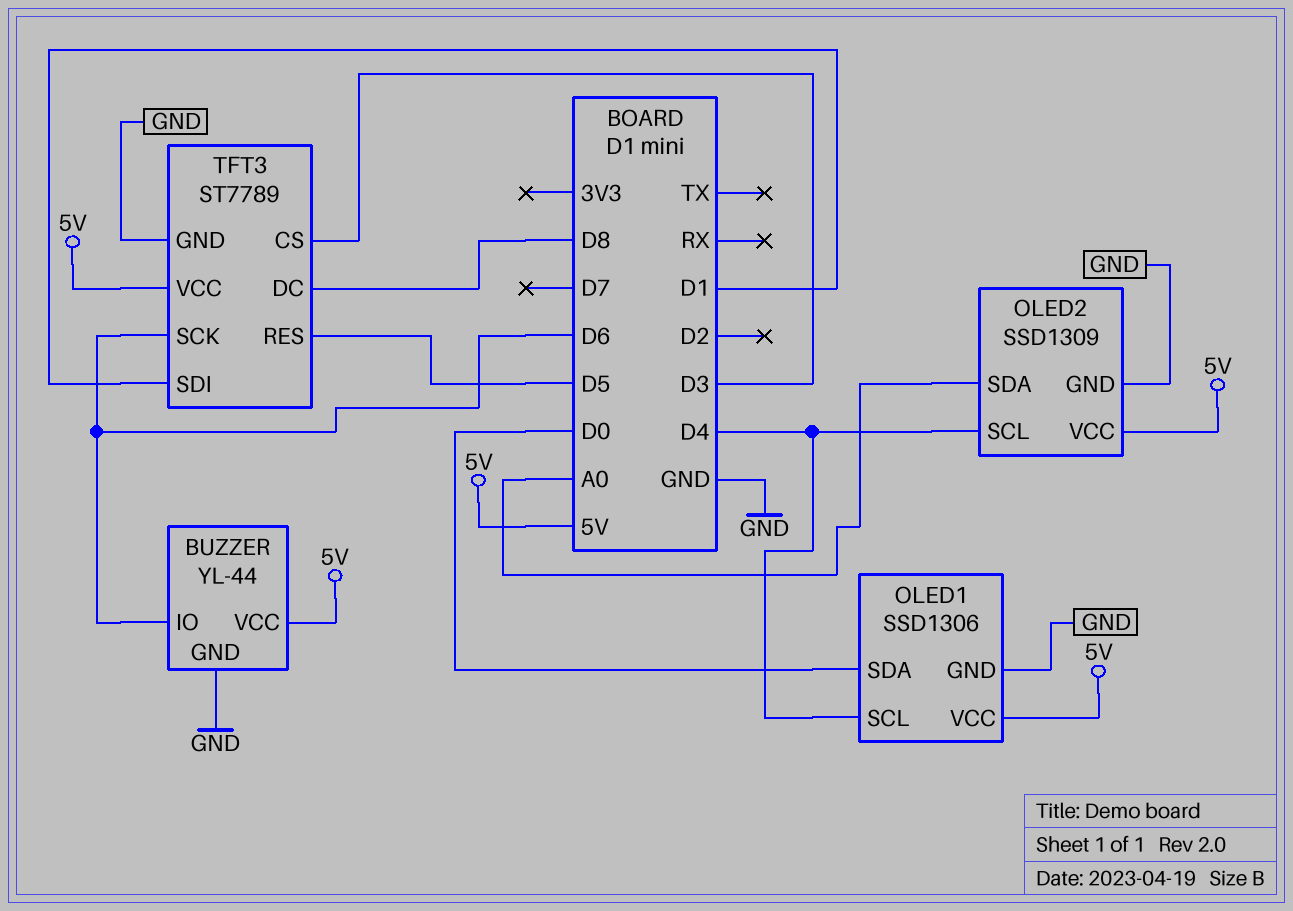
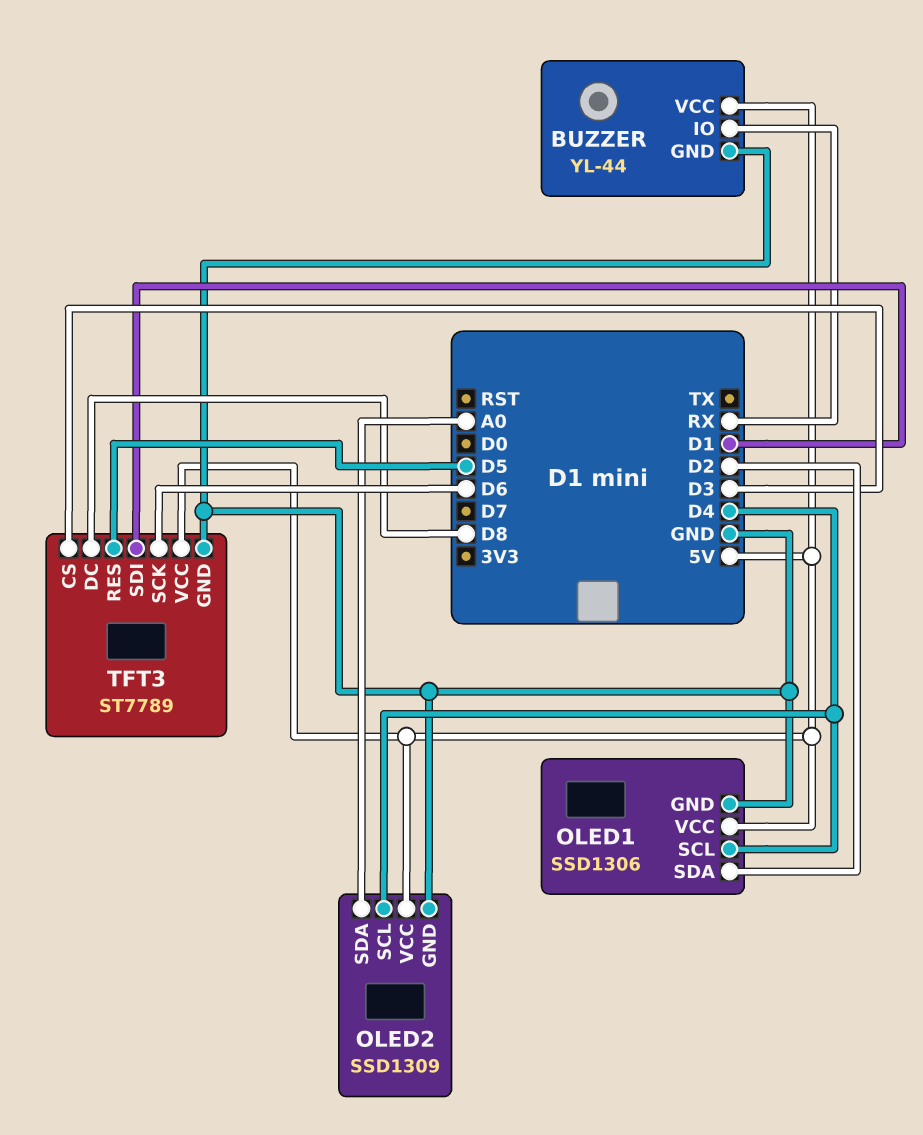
BUZZER pin IO: D6 -> RX
OLED1 pin SDA: D0 -> D2

